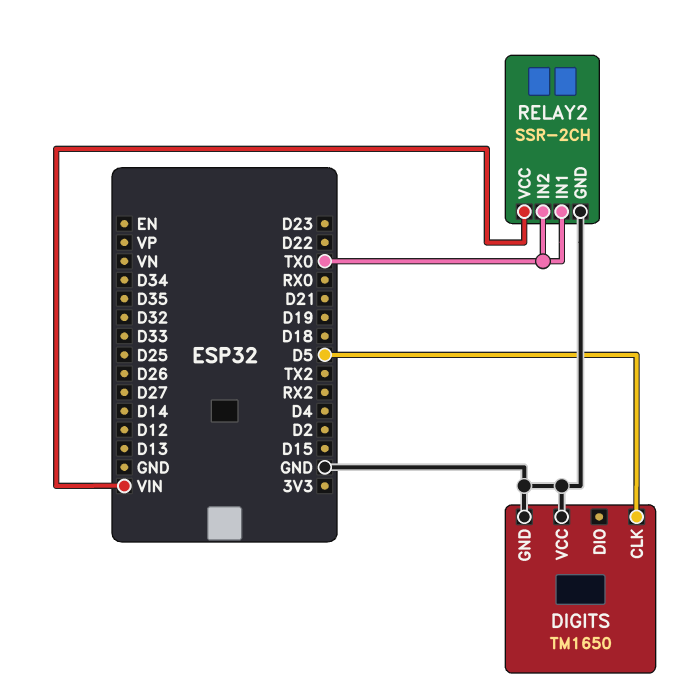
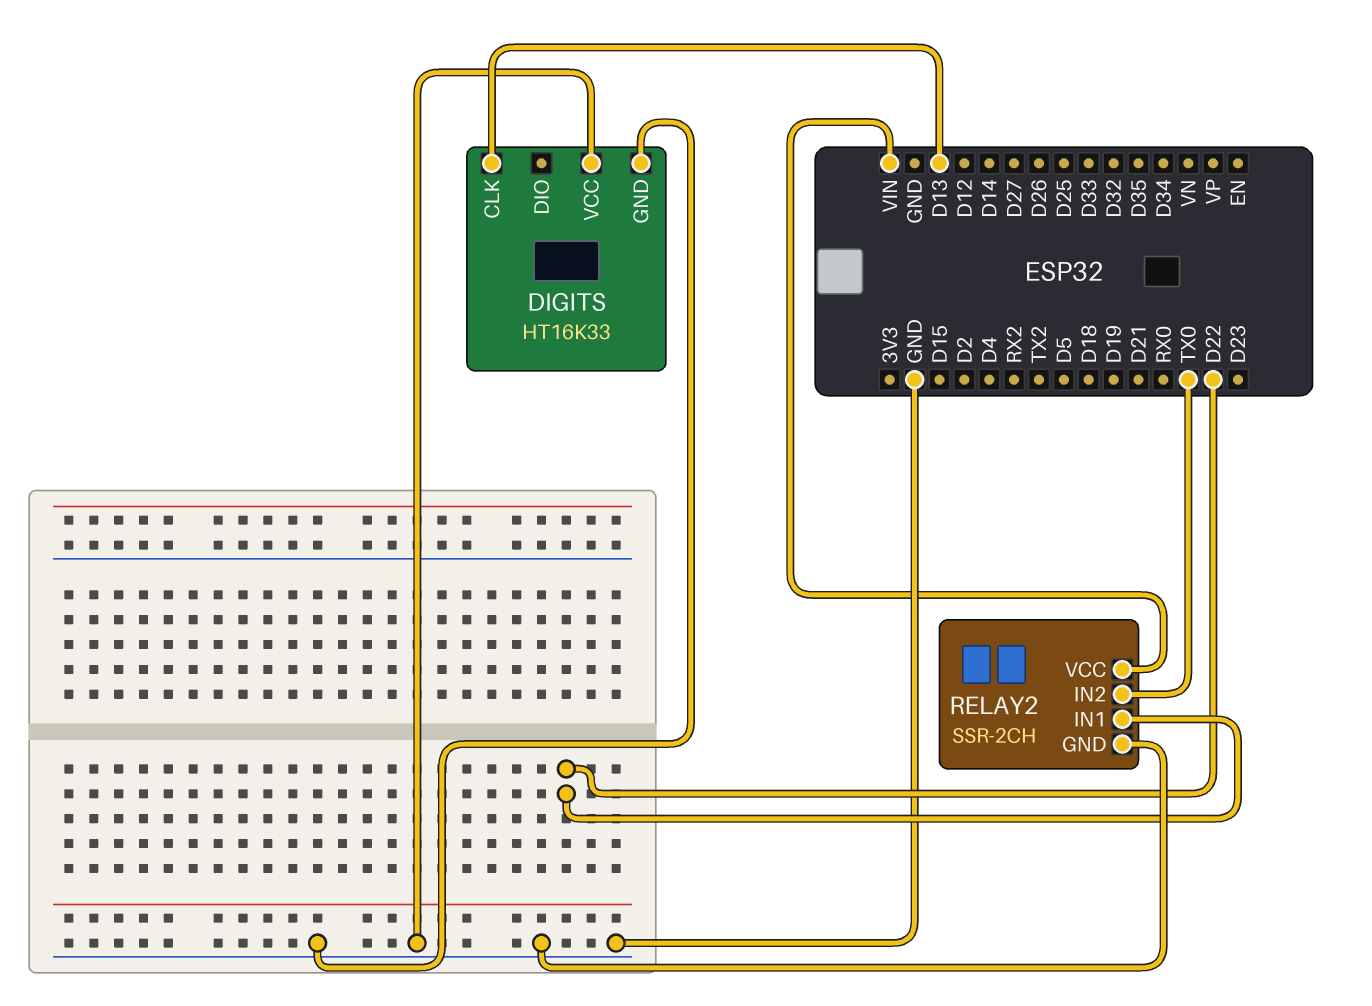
DIGITS: TM1650 -> HT16K33
DIGITS pin CLK: D5 -> D13
RELAY2 pin IN1: TX0 -> D22

